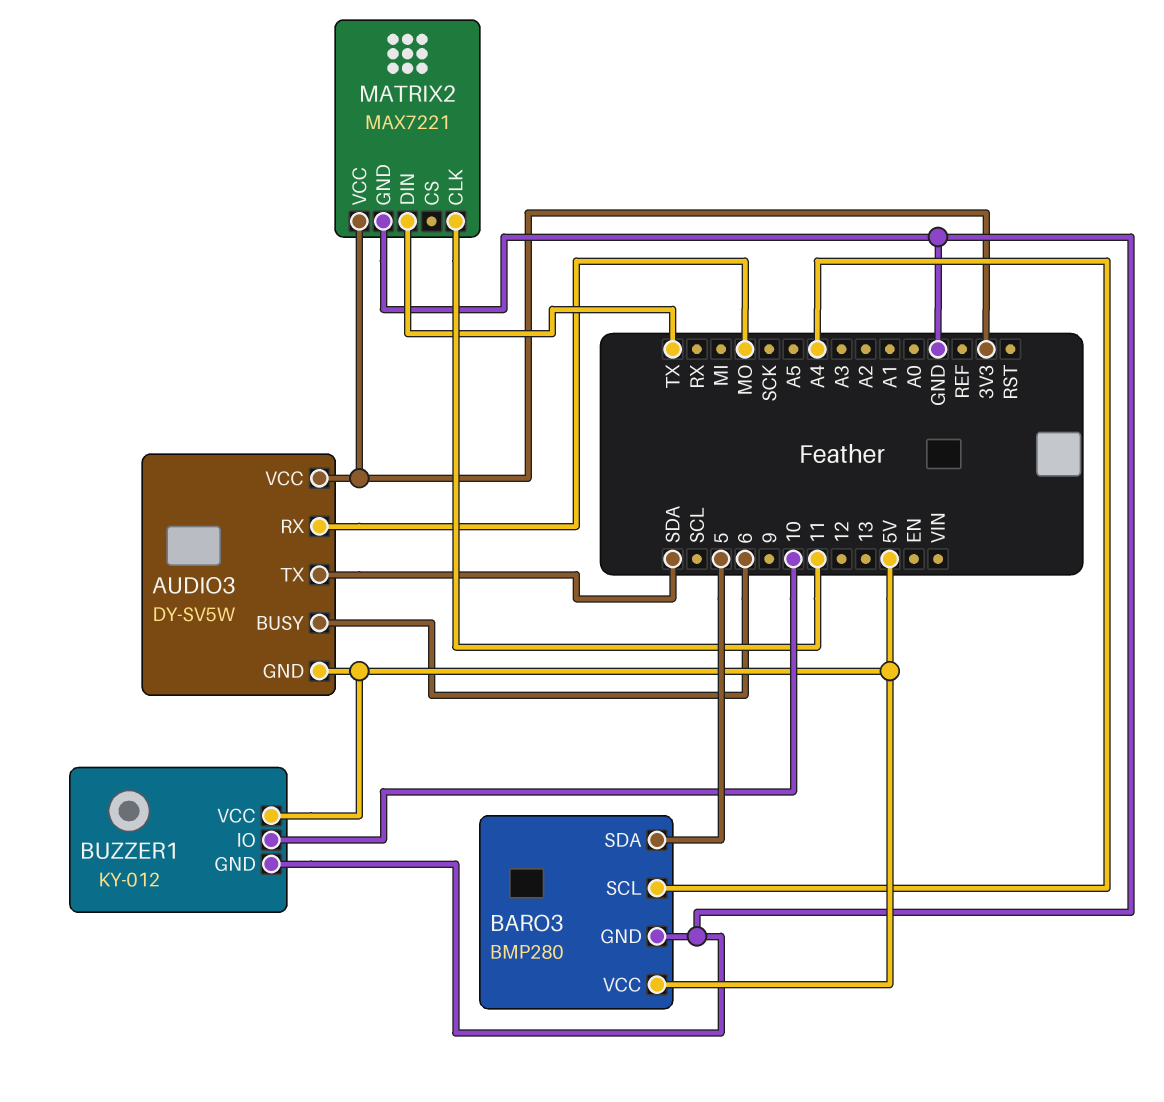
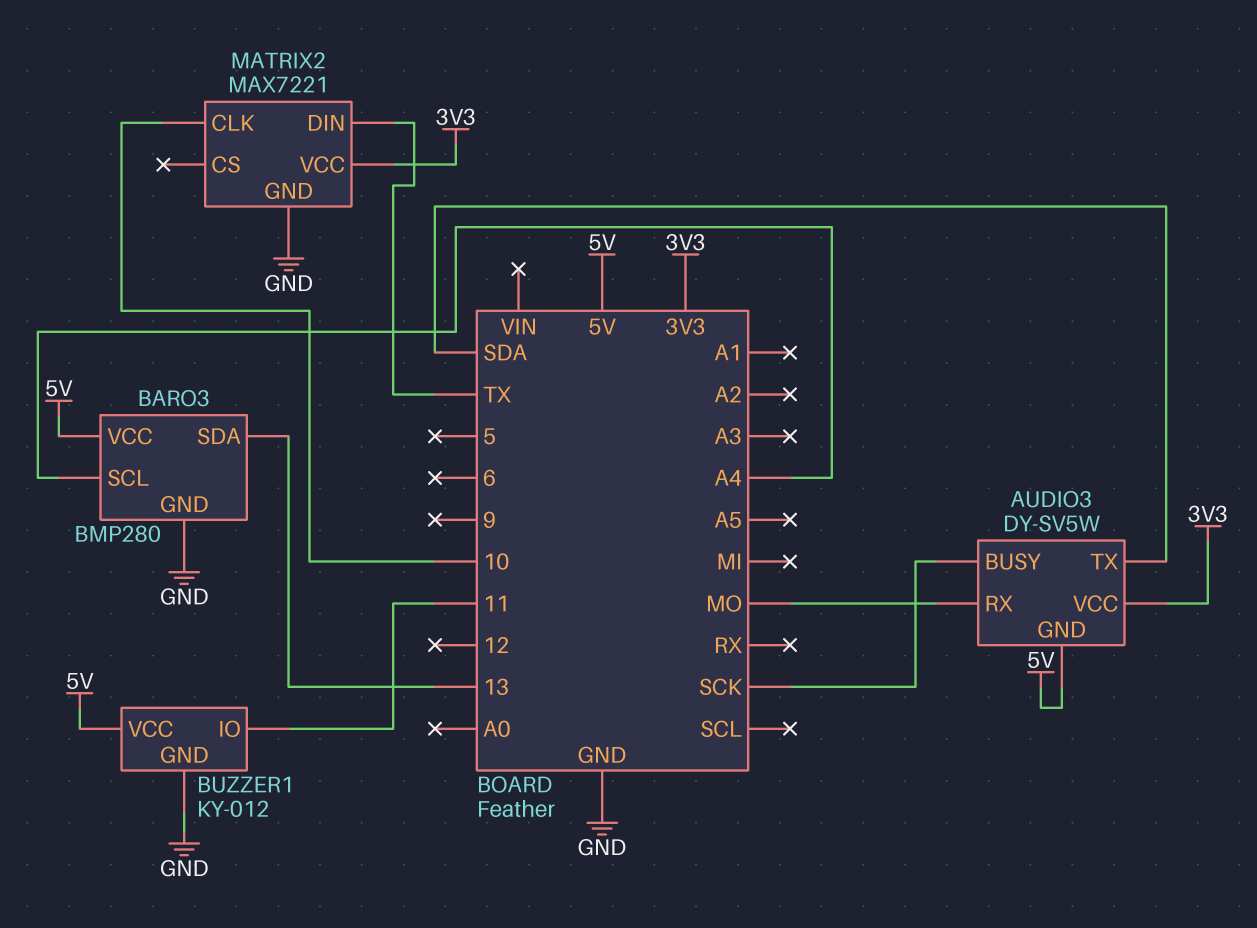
AUDIO3 pin BUSY: 6 -> SCK
BARO3 pin SDA: 5 -> 13
BUZZER1 pin IO: 10 -> 11
MATRIX2 pin CLK: 11 -> 10

